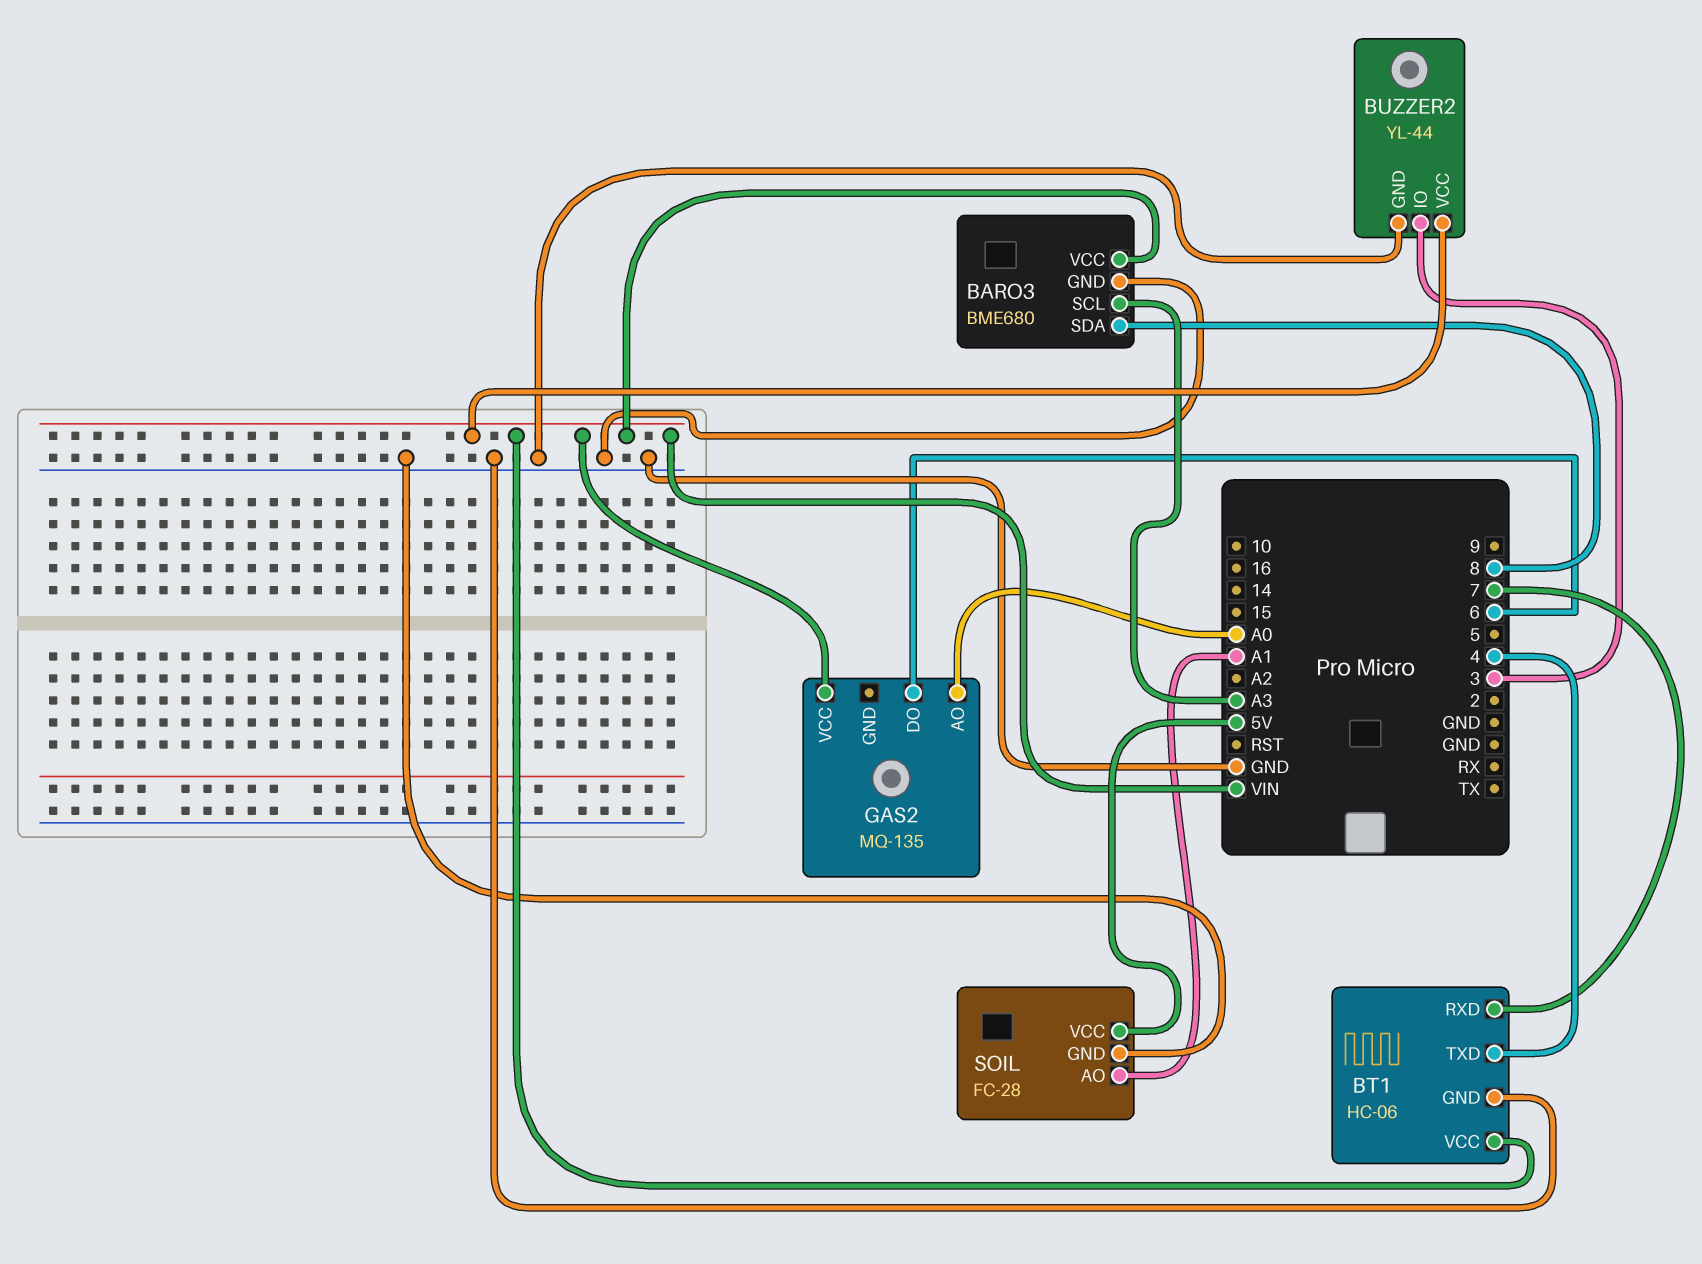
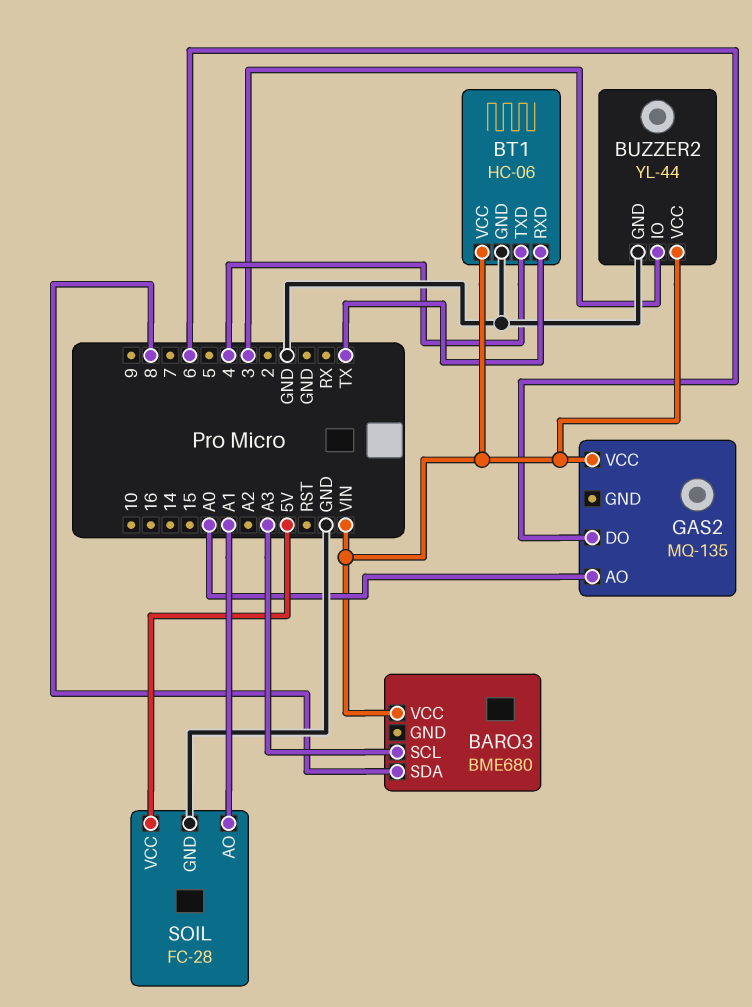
BARO3 pin GND: GND -> none
BT1 pin RXD: 7 -> TX

